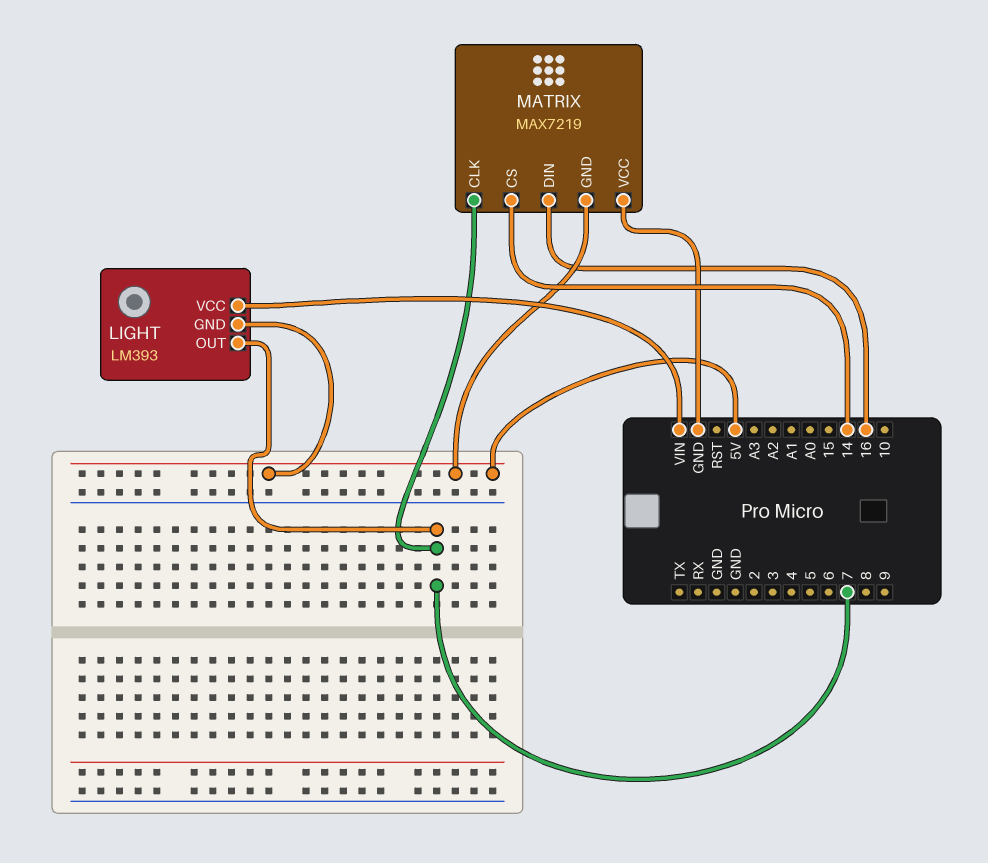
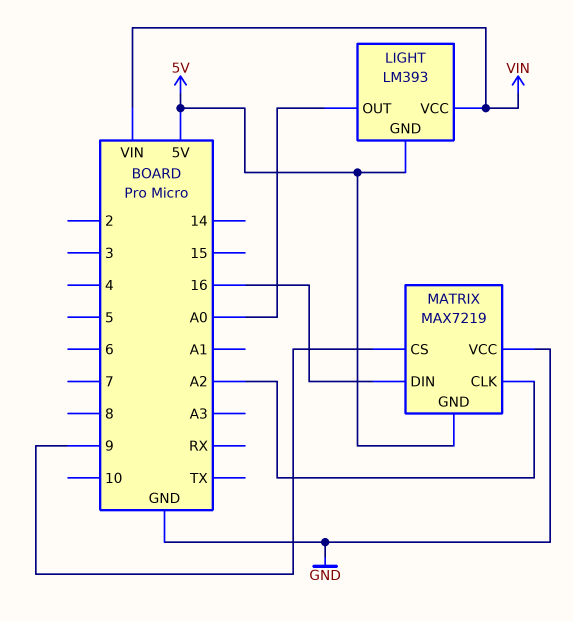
LIGHT pin OUT: 7 -> A0
MATRIX pin CLK: 7 -> A2
MATRIX pin CS: 14 -> 9

